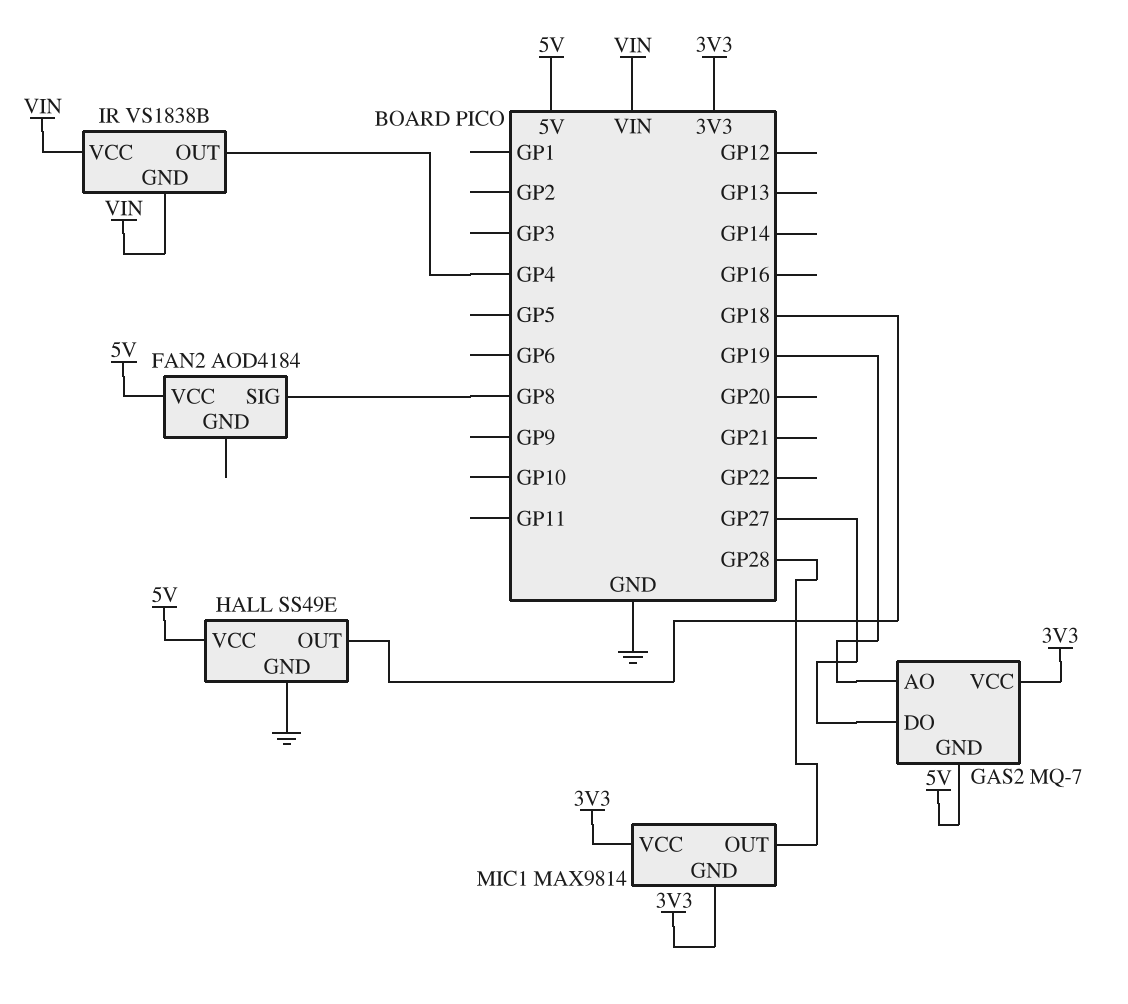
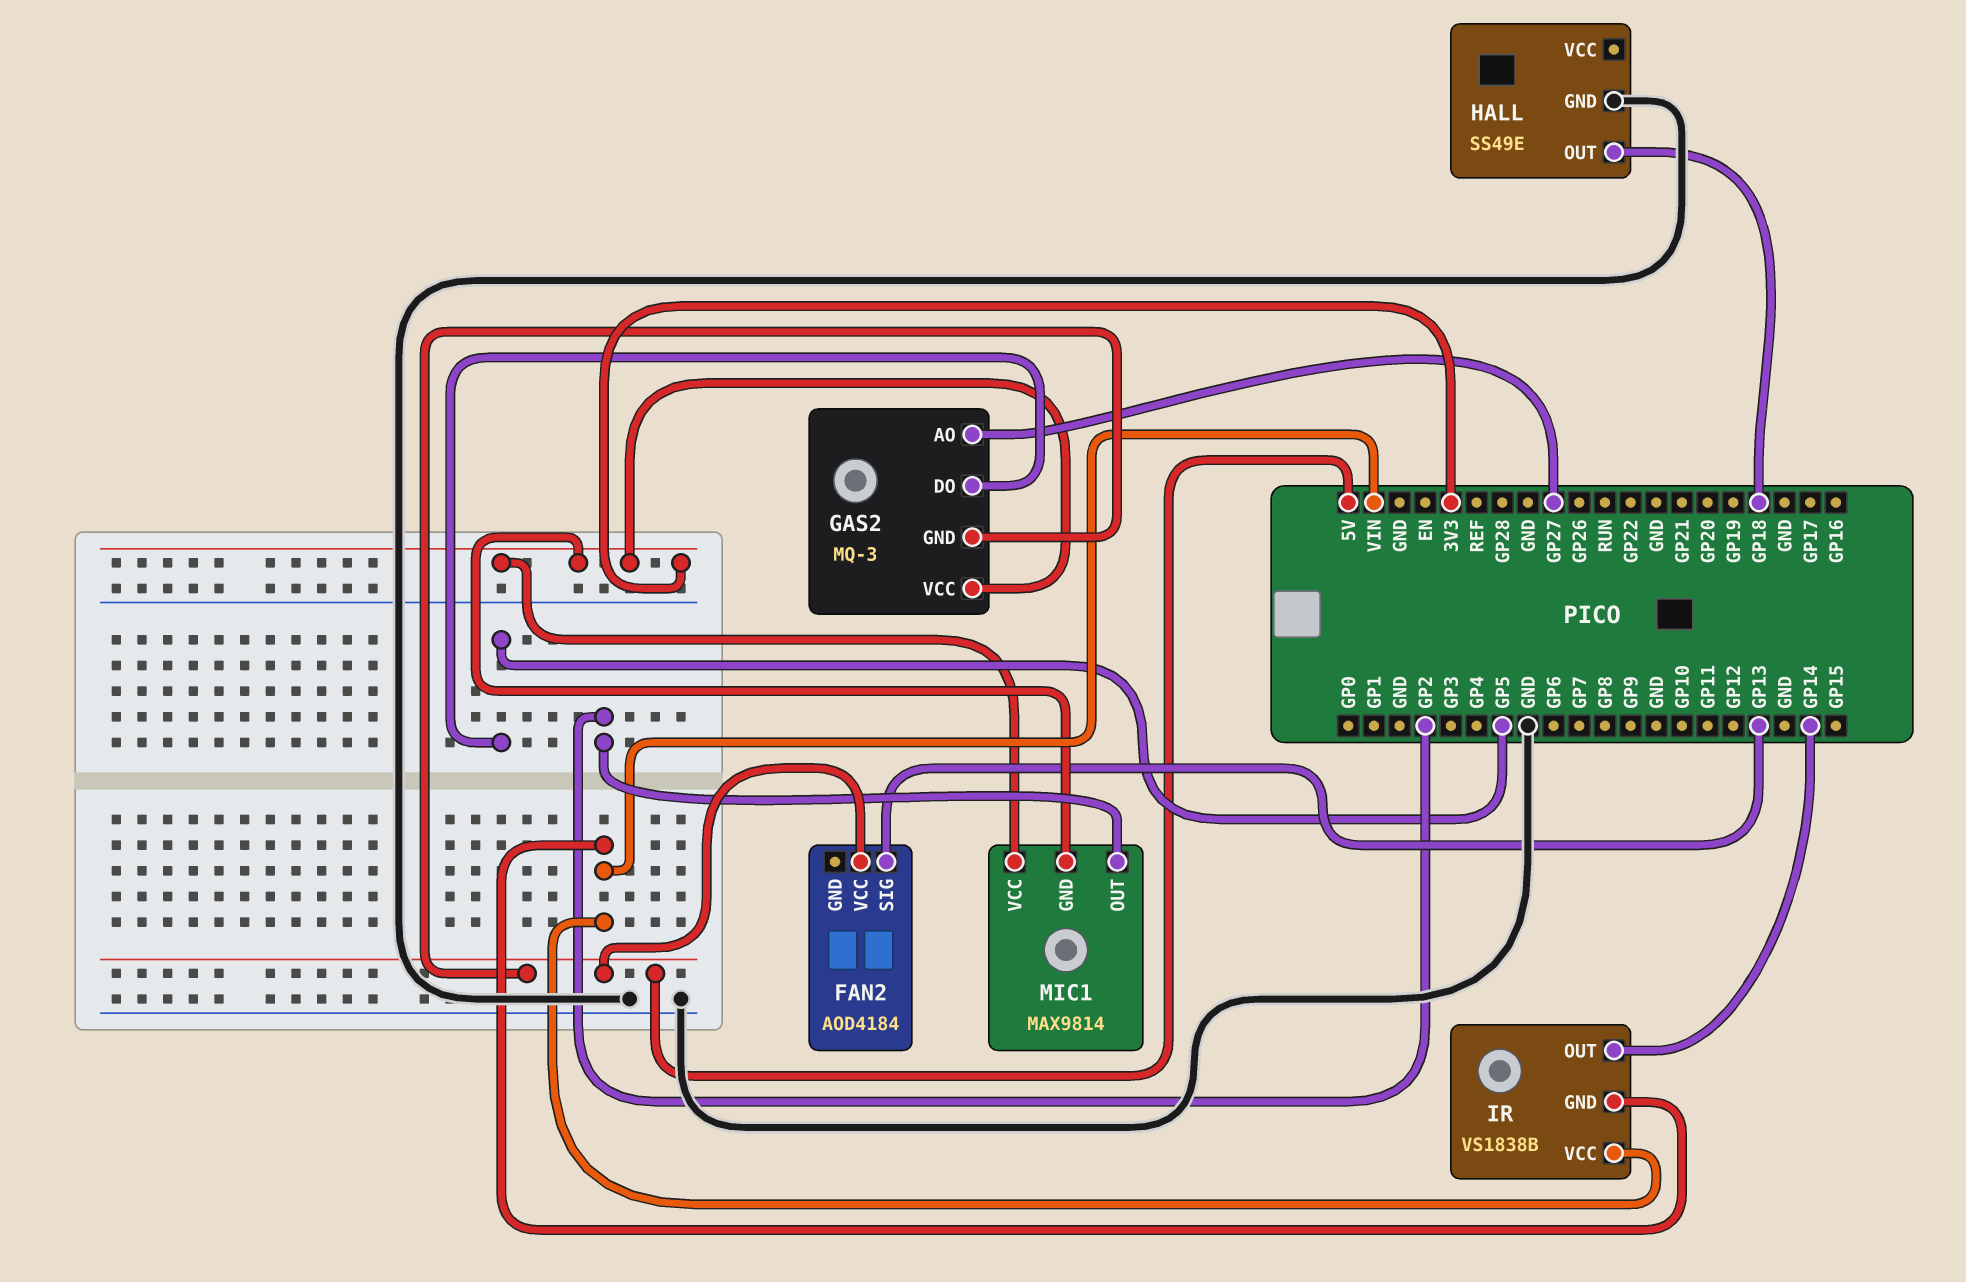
FAN2 pin SIG: GP8 -> GP13
GAS2: MQ-7 -> MQ-3
GAS2 pin AO: GP19 -> GP27
GAS2 pin DO: GP27 -> GP5
HALL pin VCC: 5V -> none
IR pin OUT: GP4 -> GP14
MIC1 pin OUT: GP28 -> GP2

